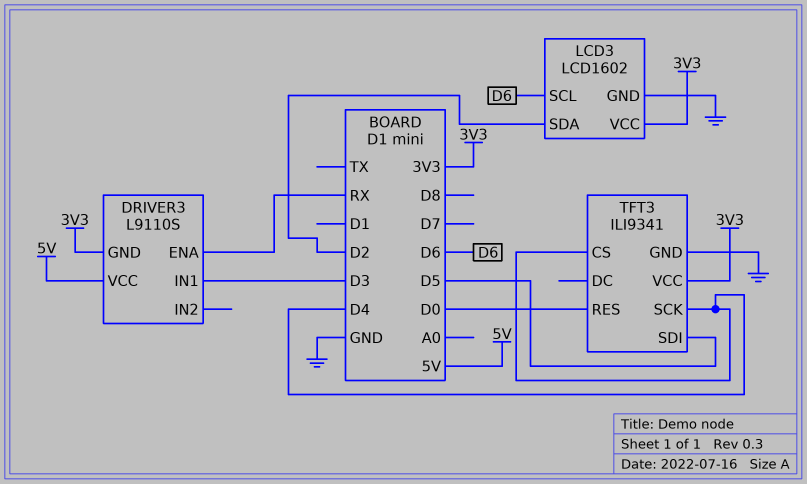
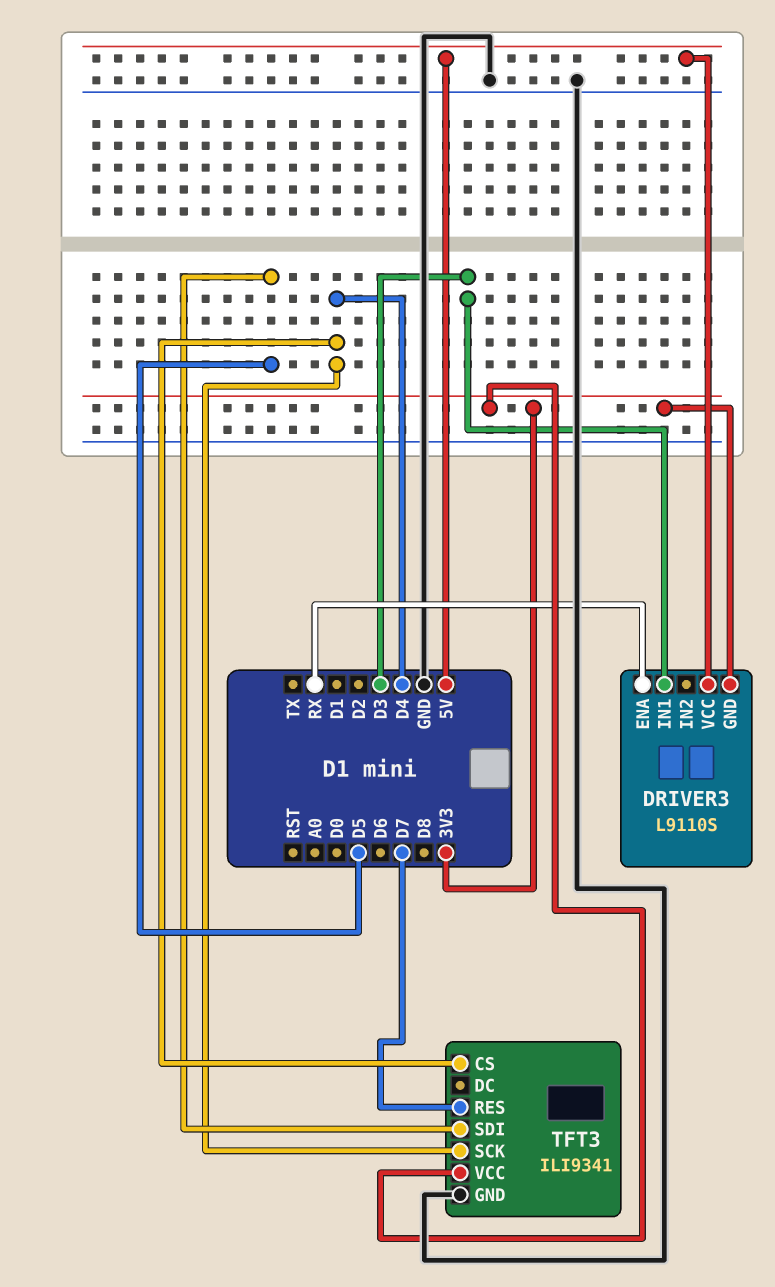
LCD3: LCD1602 -> none
LCD3 pin GND: GND -> none
LCD3 pin SCL: D6 -> none
LCD3 pin SDA: D2 -> none
LCD3 pin VCC: 3V3 -> none
TFT3 pin RES: D0 -> D7

